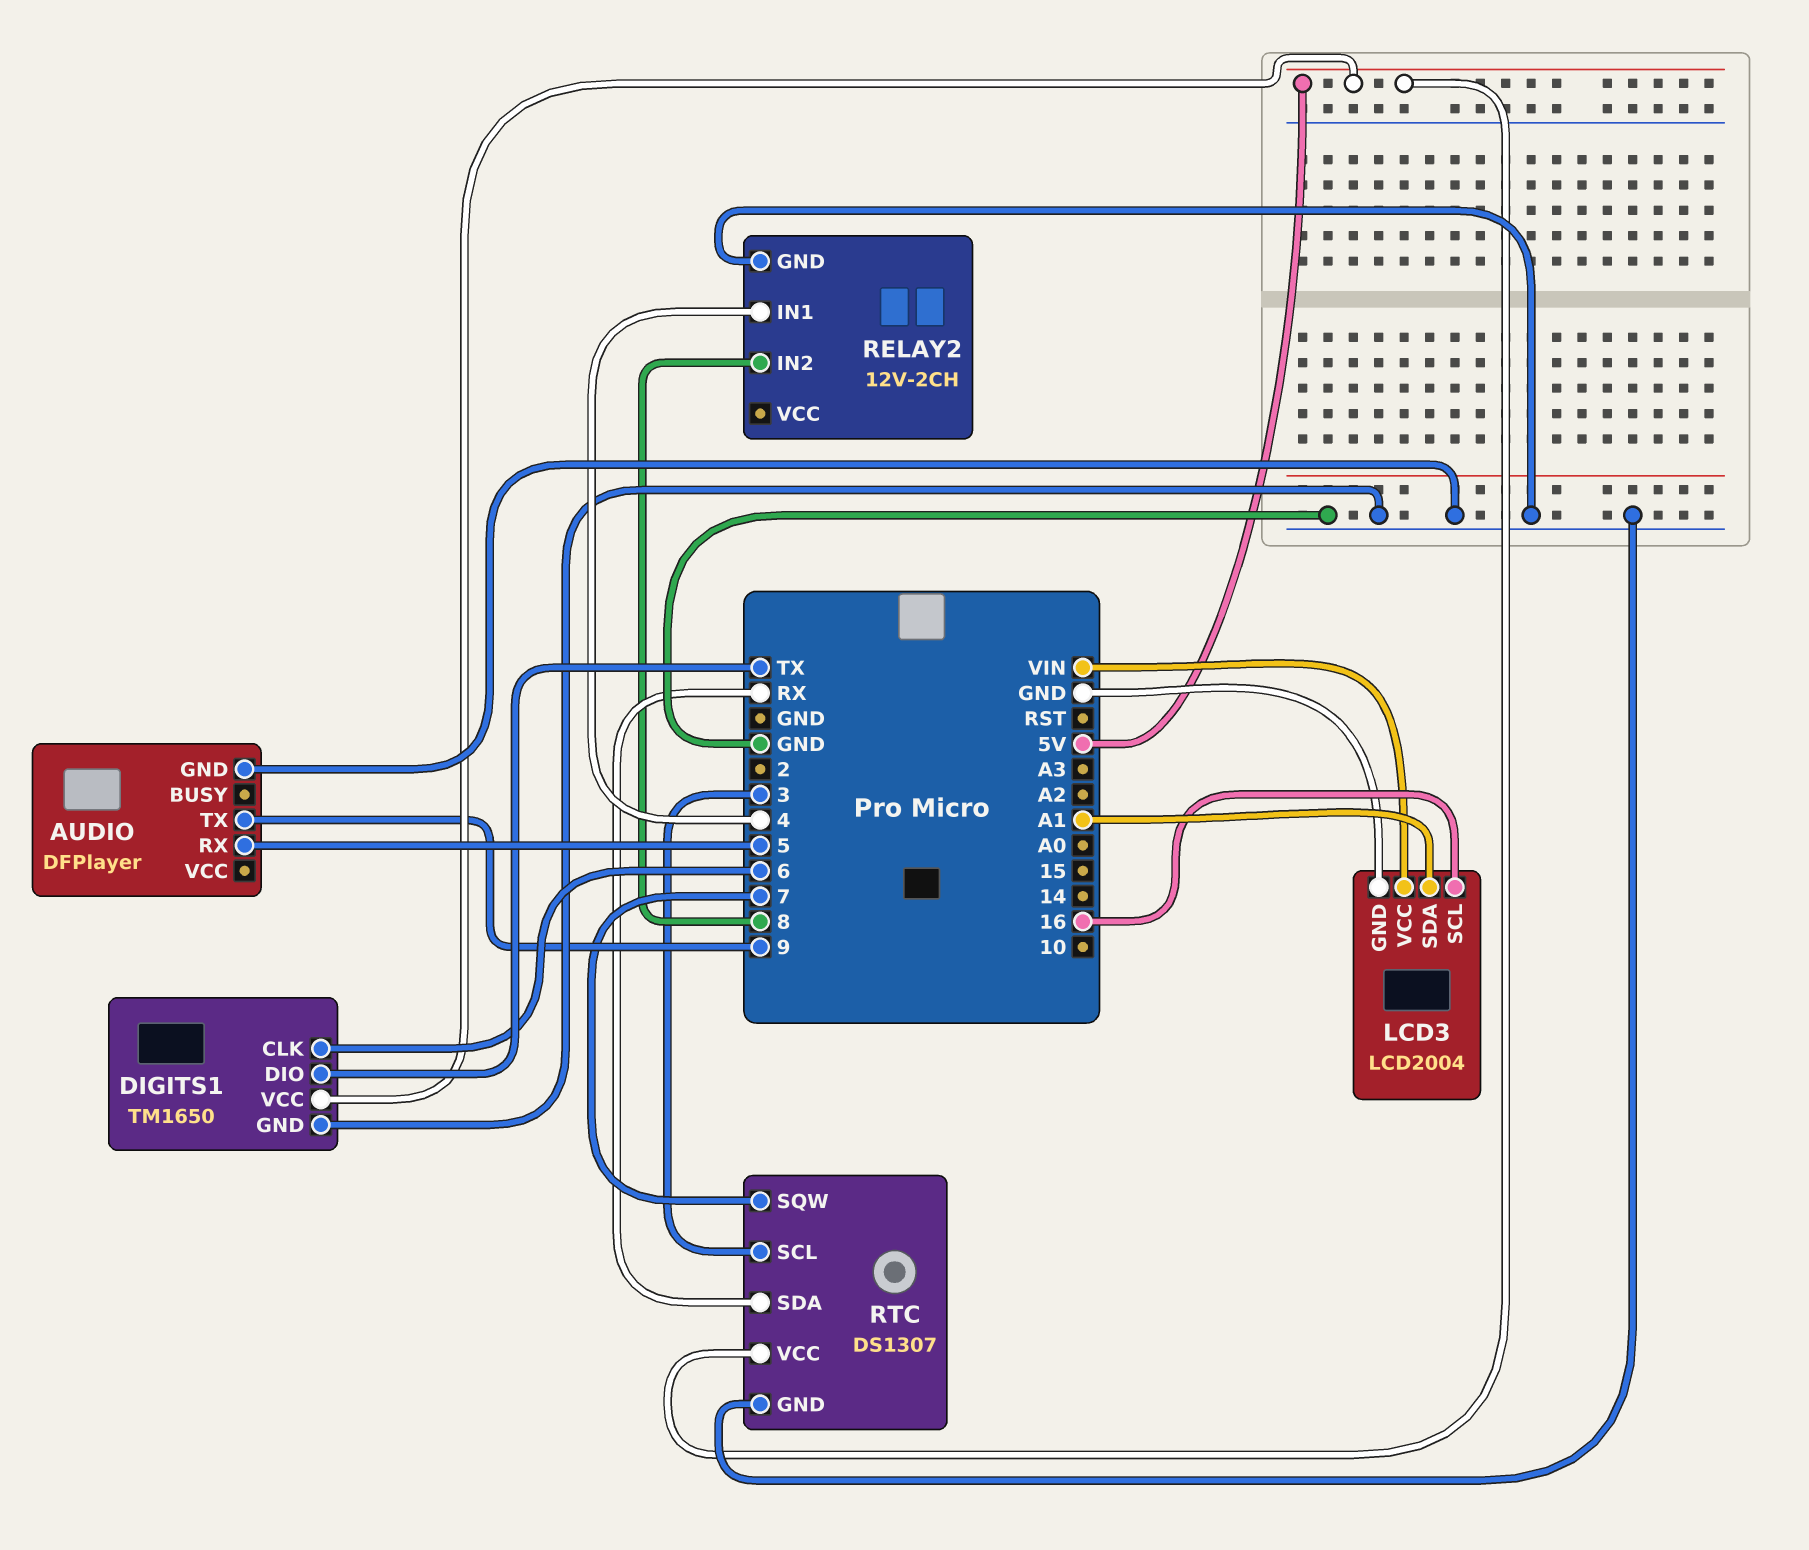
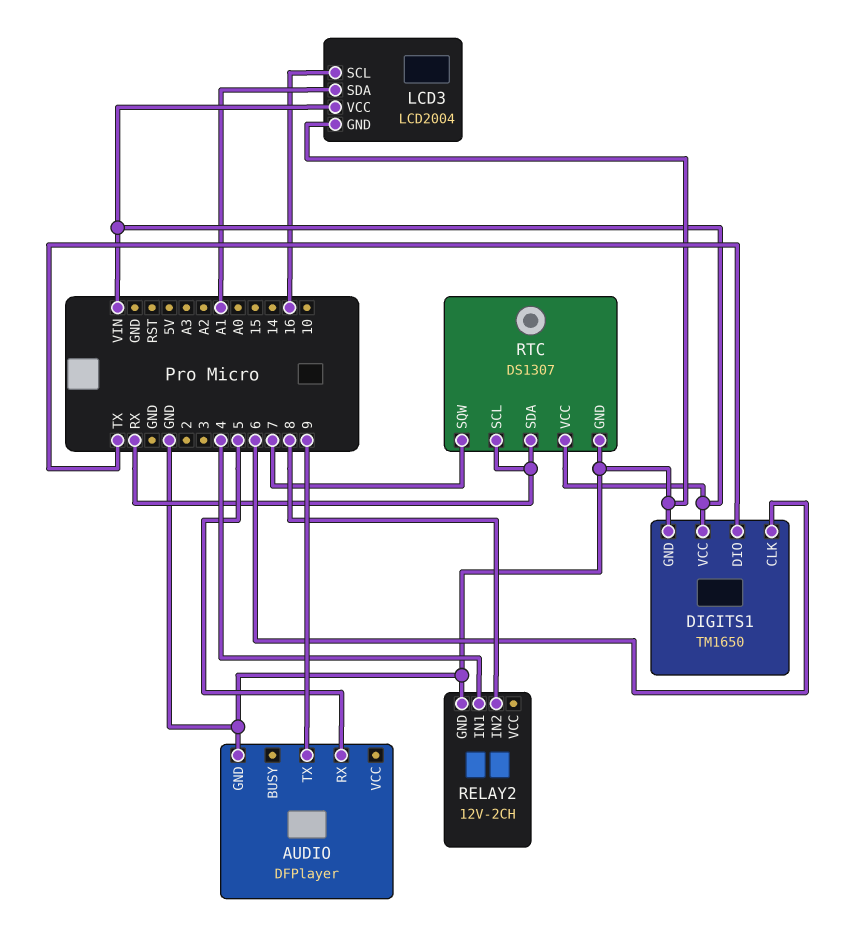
DIGITS1 pin VCC: 5V -> VIN
RTC pin SCL: 3 -> RX
RTC pin VCC: 5V -> VIN

